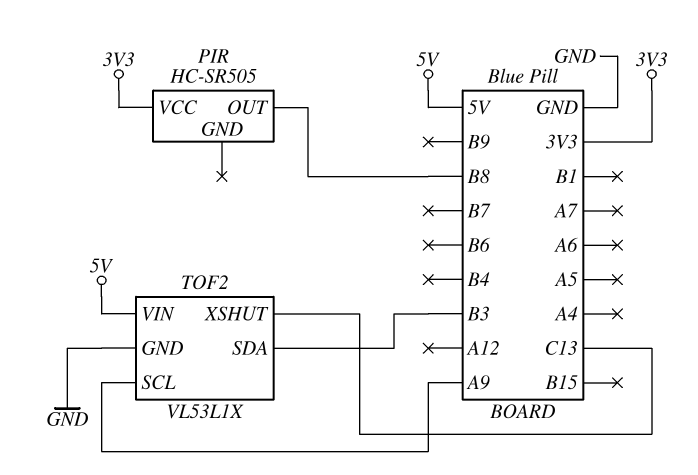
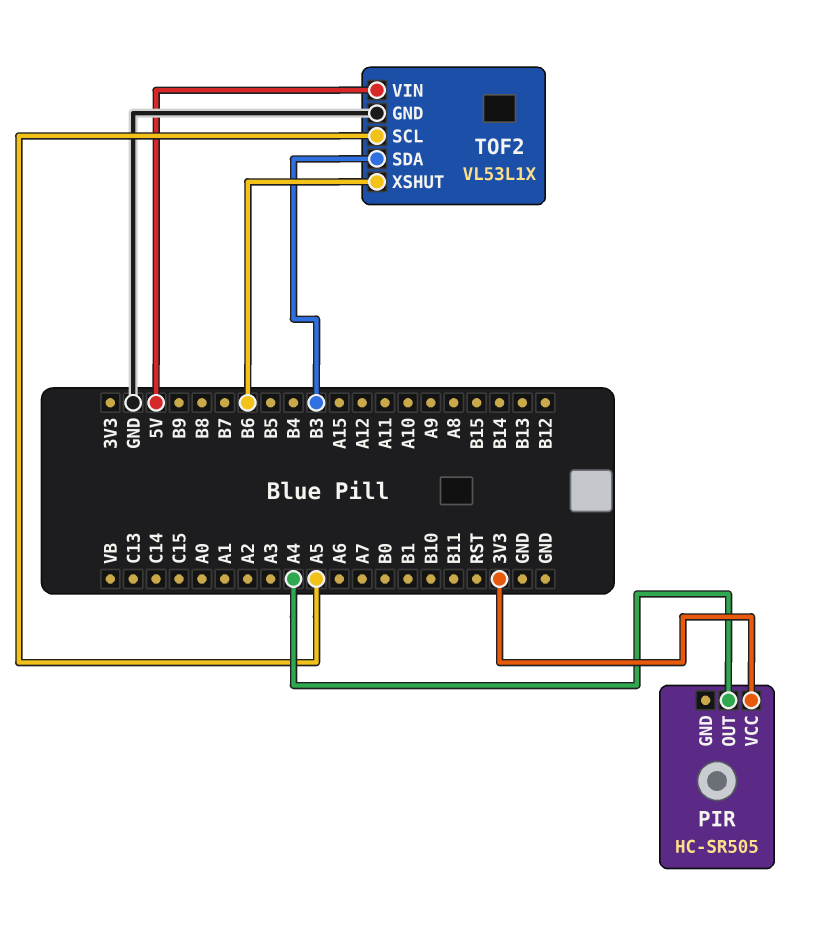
PIR pin OUT: B8 -> A4
TOF2 pin SCL: A9 -> A5
TOF2 pin XSHUT: C13 -> B6

